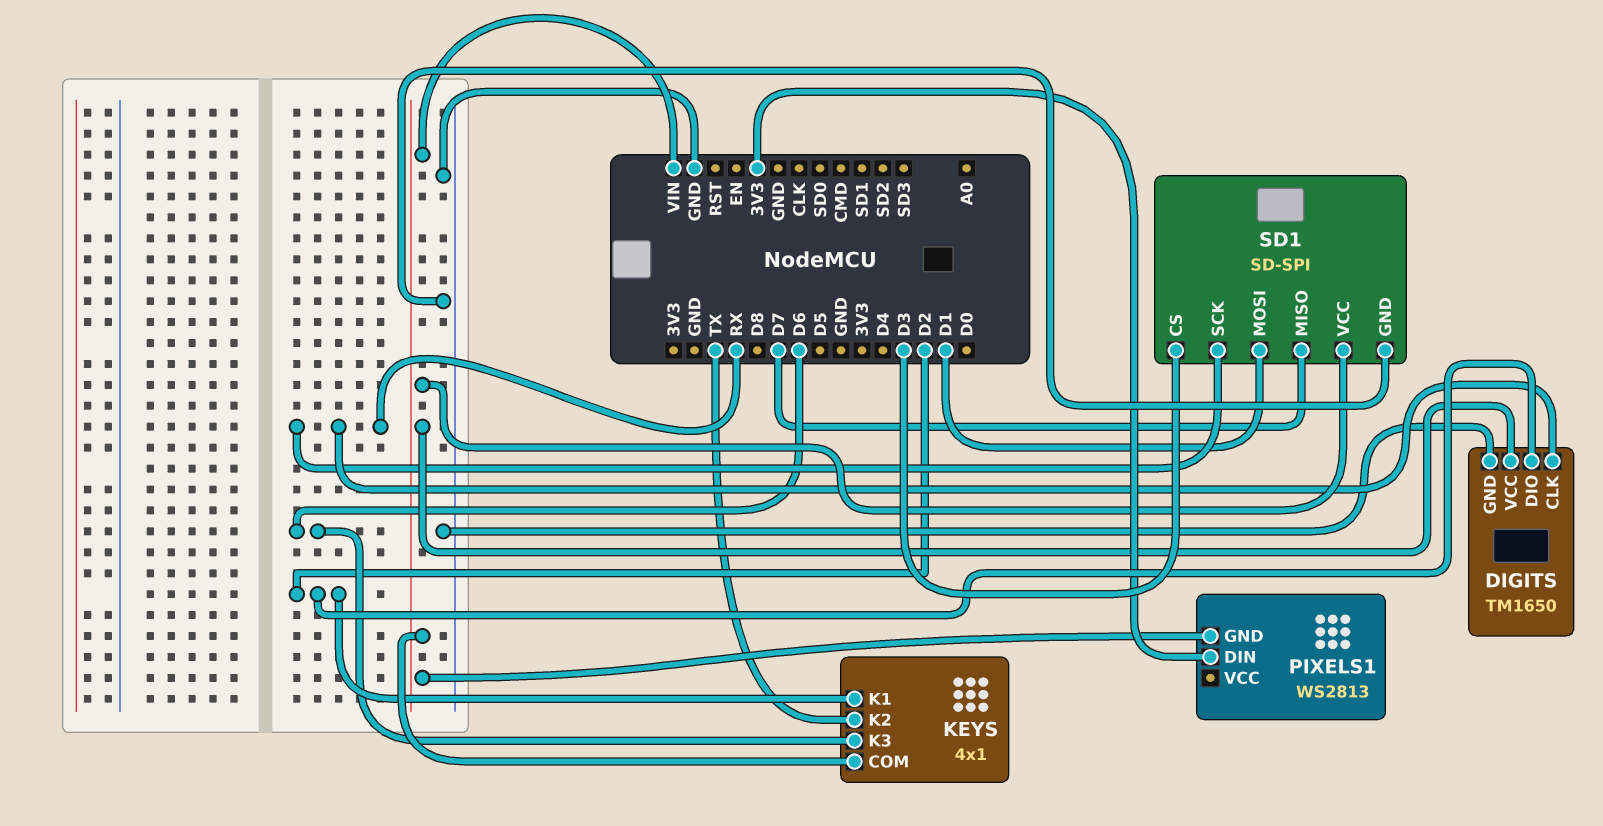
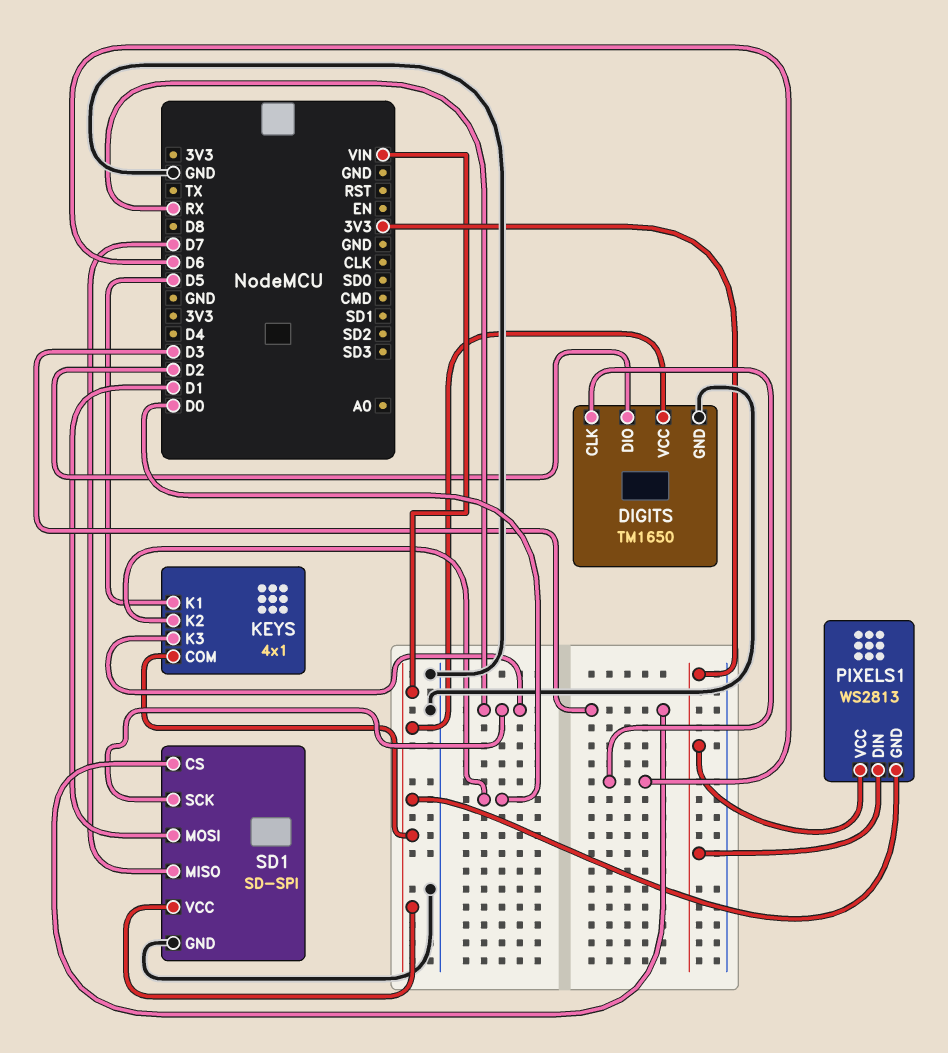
DIGITS pin CLK: RX -> D6
KEYS pin K1: D2 -> D5
KEYS pin K2: TX -> D0
KEYS pin K3: D6 -> RX
PIXELS1 pin VCC: none -> 3V3

